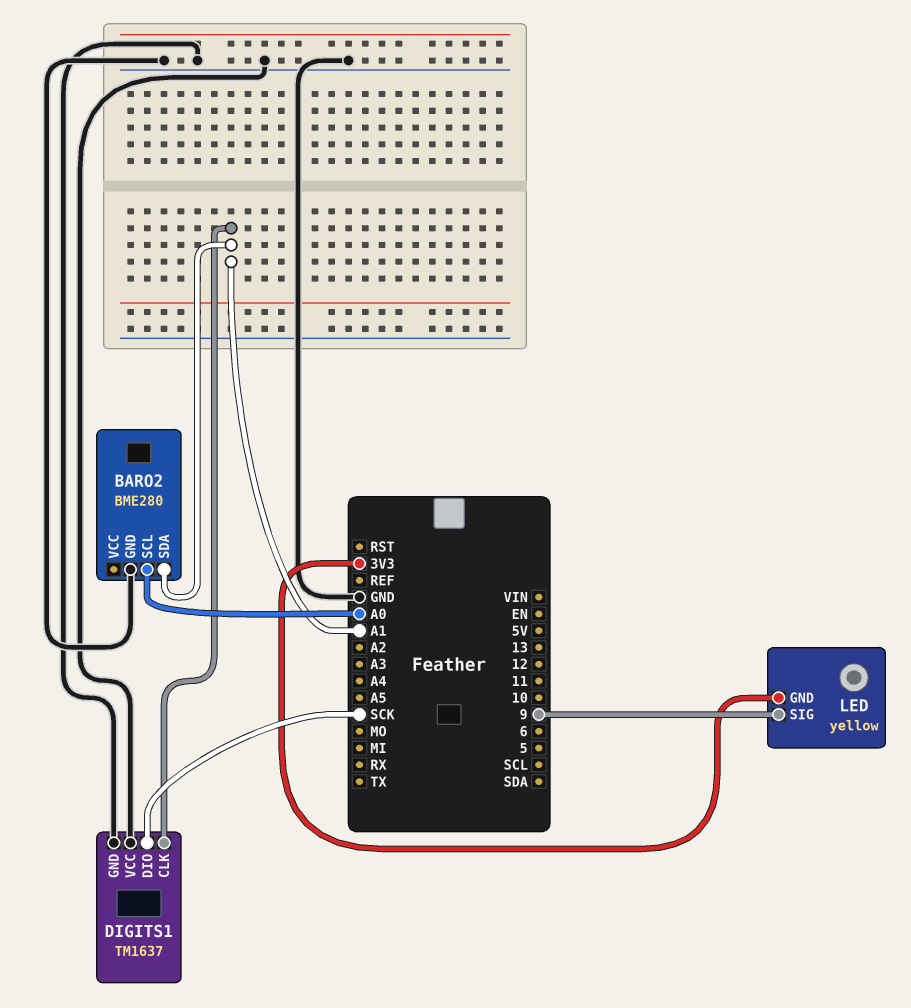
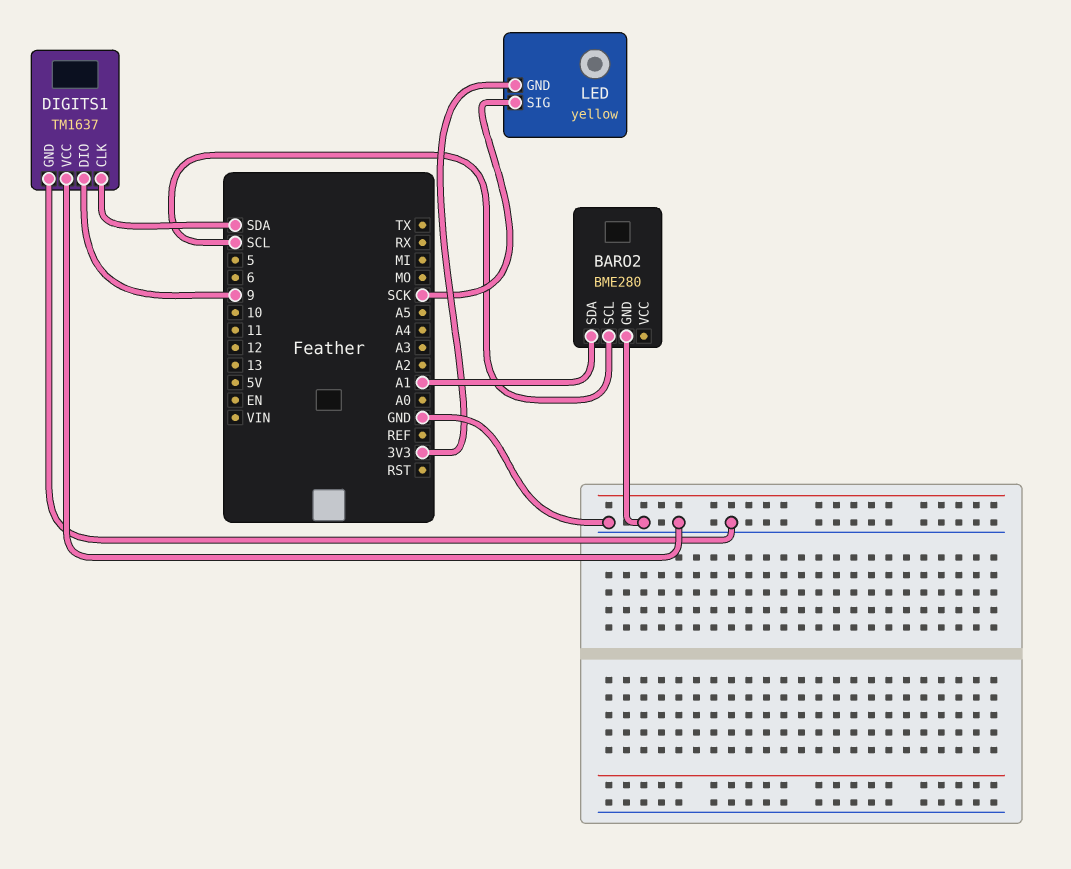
BARO2 pin SCL: A0 -> SCL
DIGITS1 pin CLK: A1 -> SDA
DIGITS1 pin DIO: SCK -> 9
LED pin SIG: 9 -> SCK

